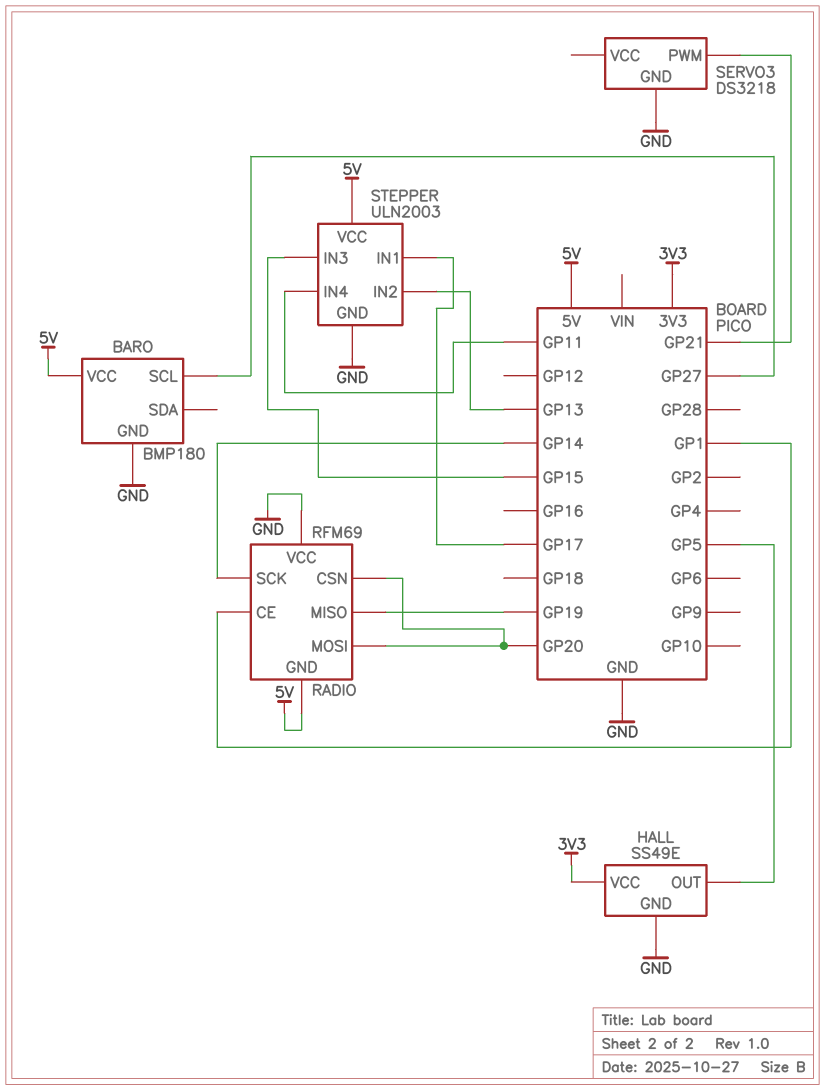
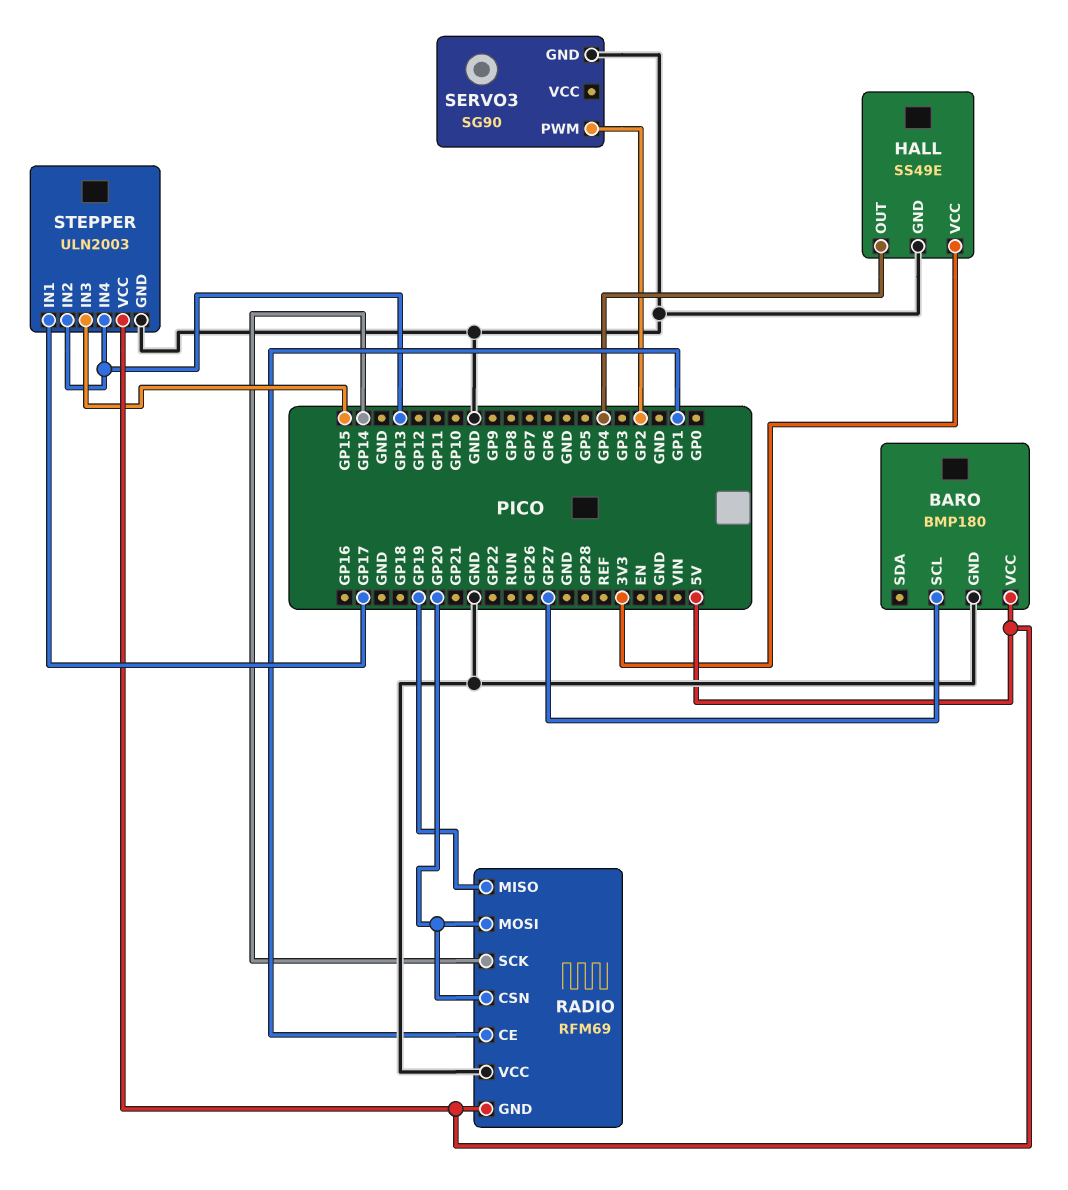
HALL pin OUT: GP5 -> GP4
SERVO3: DS3218 -> SG90
SERVO3 pin PWM: GP21 -> GP2
STEPPER pin IN4: GP11 -> GP13

